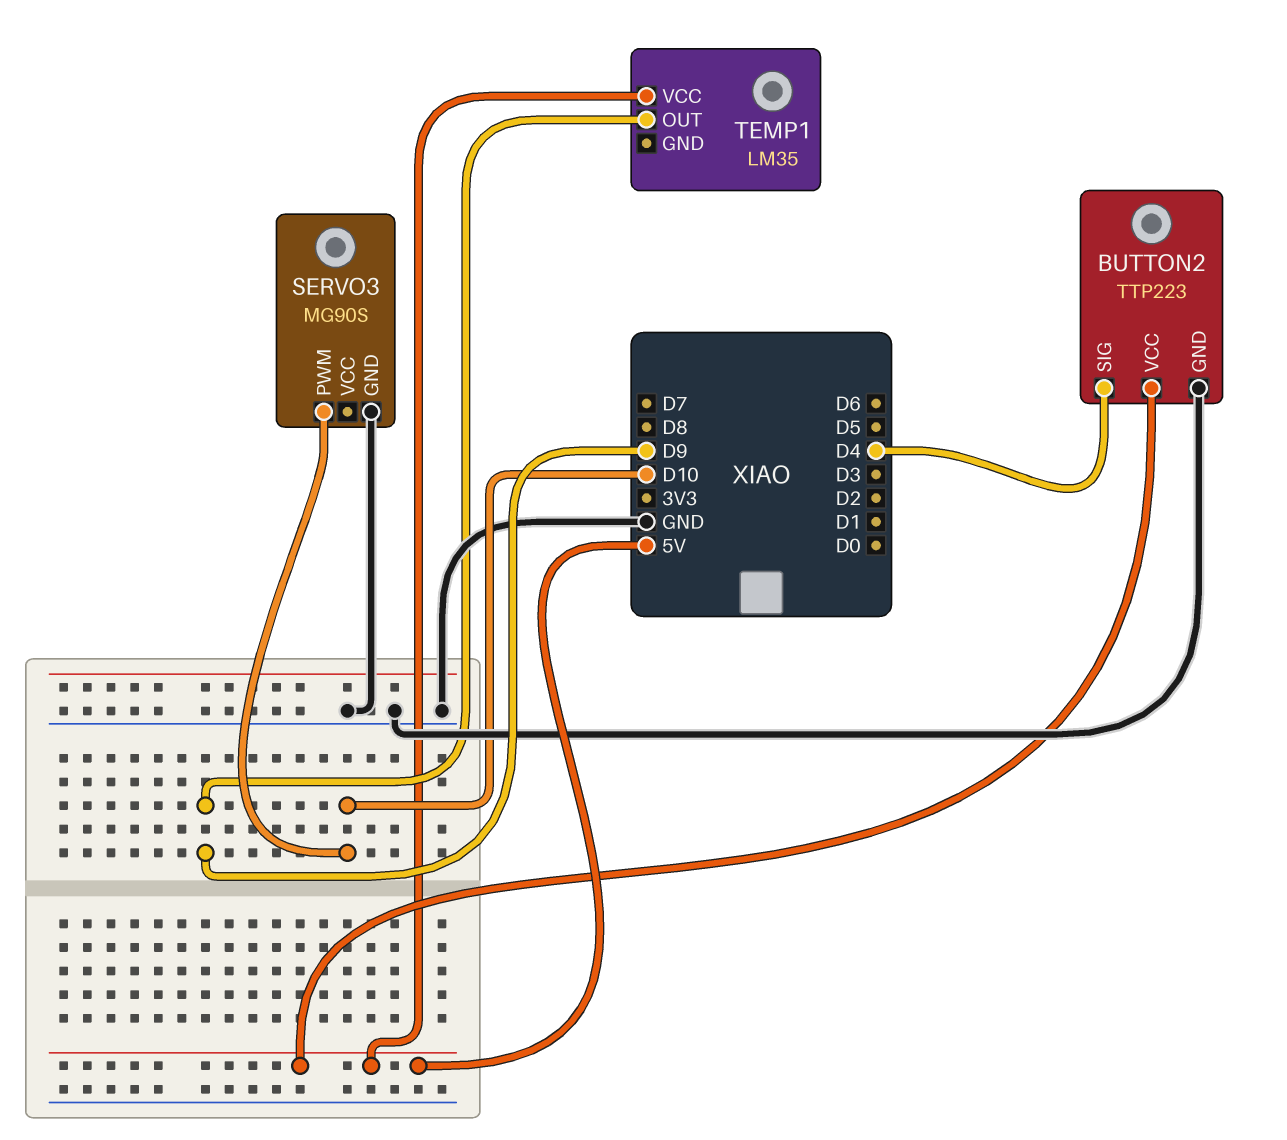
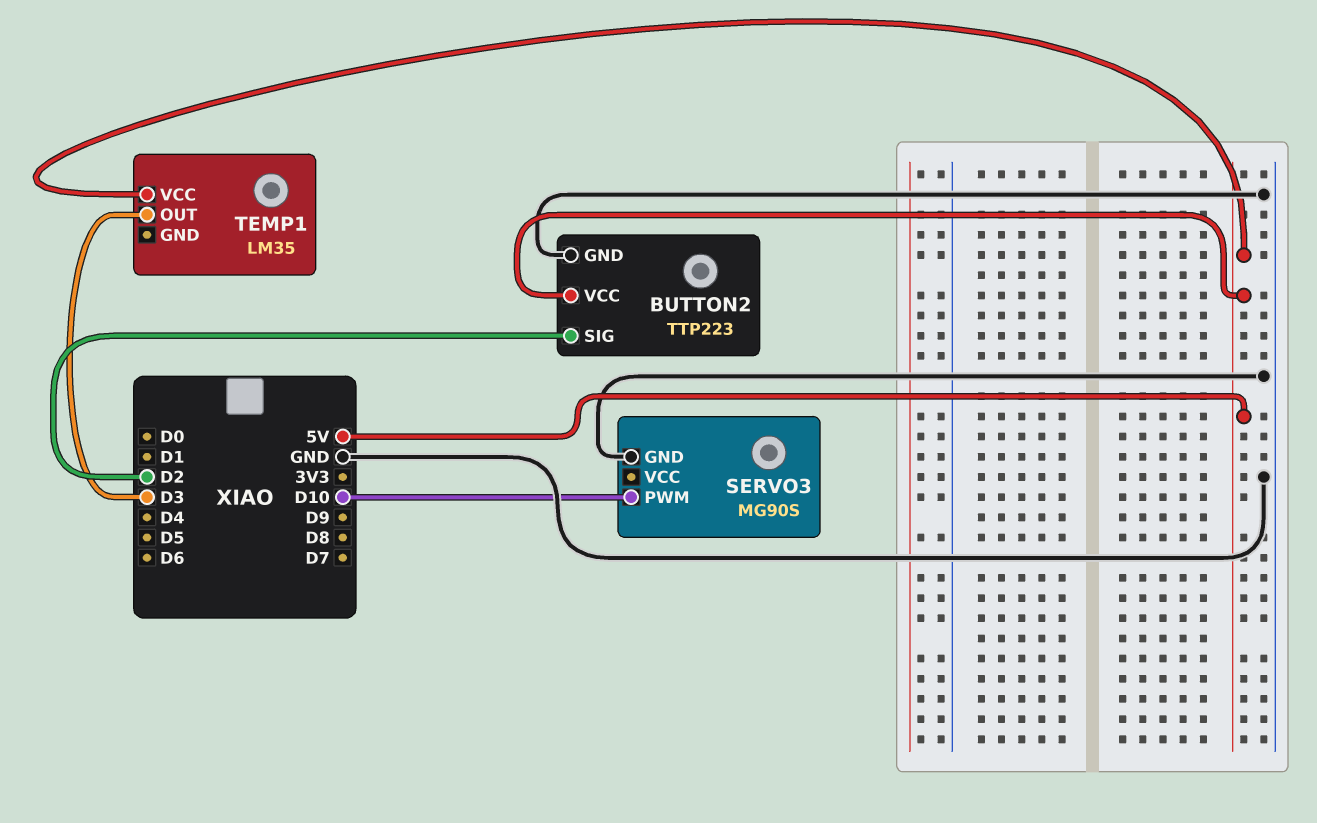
BUTTON2 pin SIG: D4 -> D2
TEMP1 pin OUT: D9 -> D3

